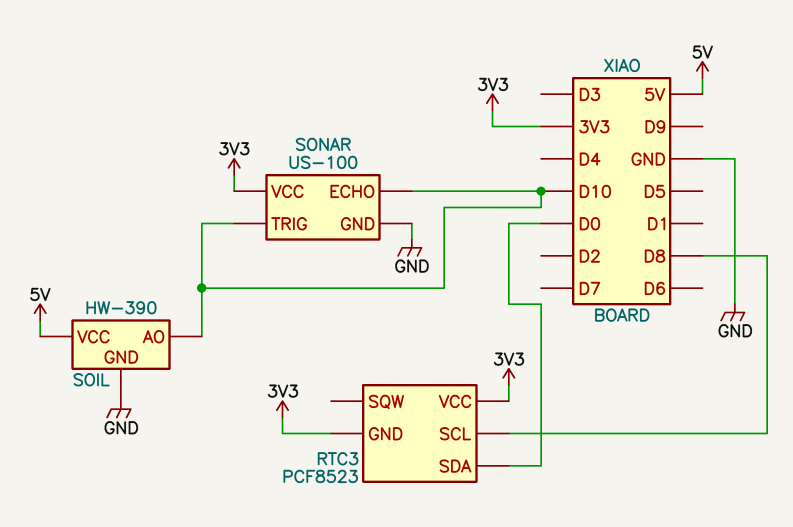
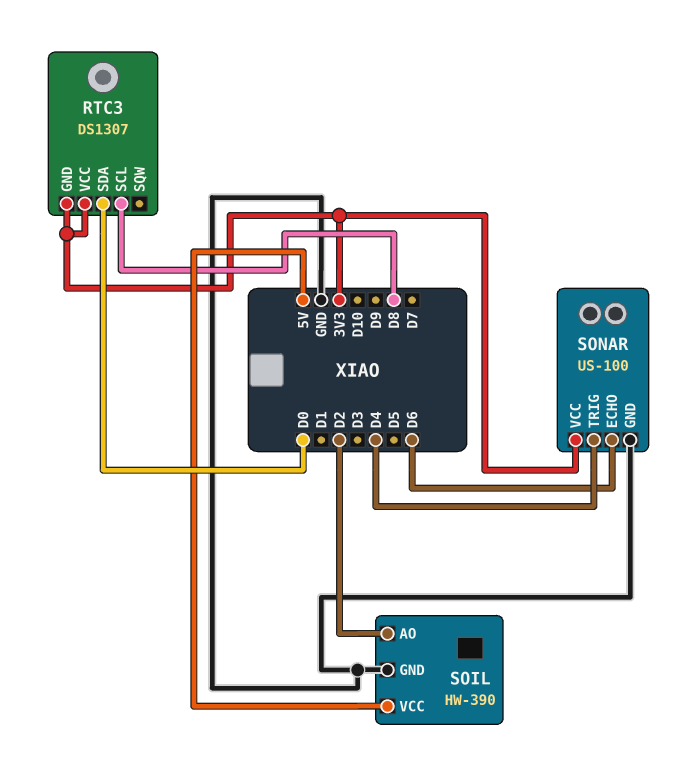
RTC3: PCF8523 -> DS1307
SOIL pin AO: D10 -> D2
SONAR pin ECHO: D10 -> D6
SONAR pin TRIG: D10 -> D4

